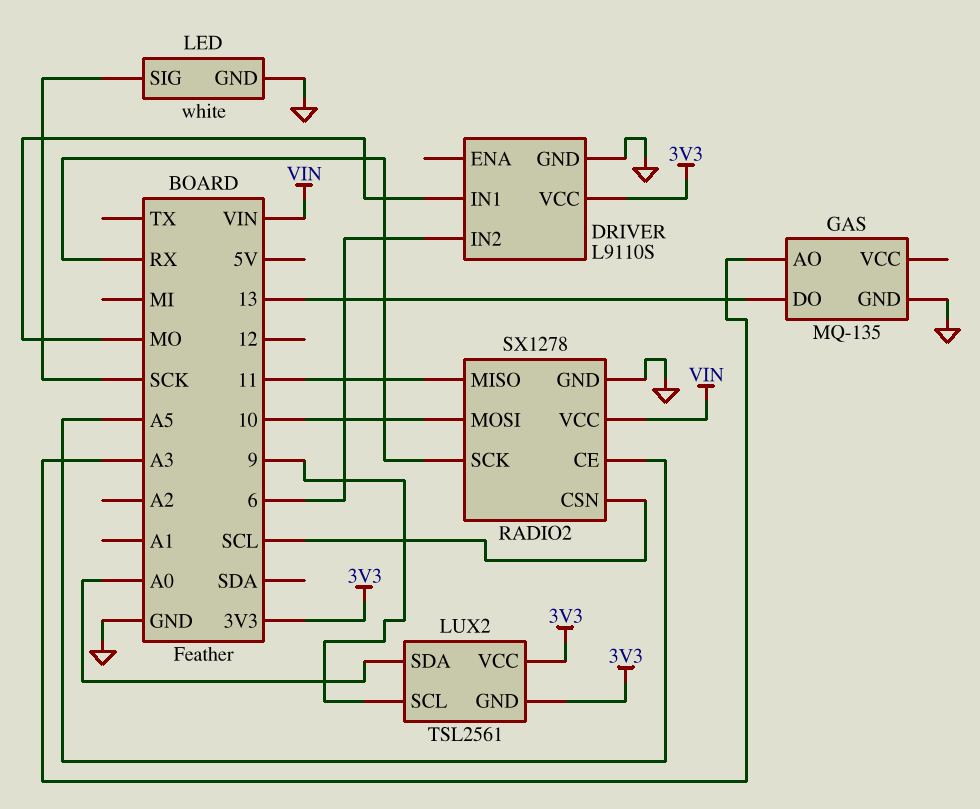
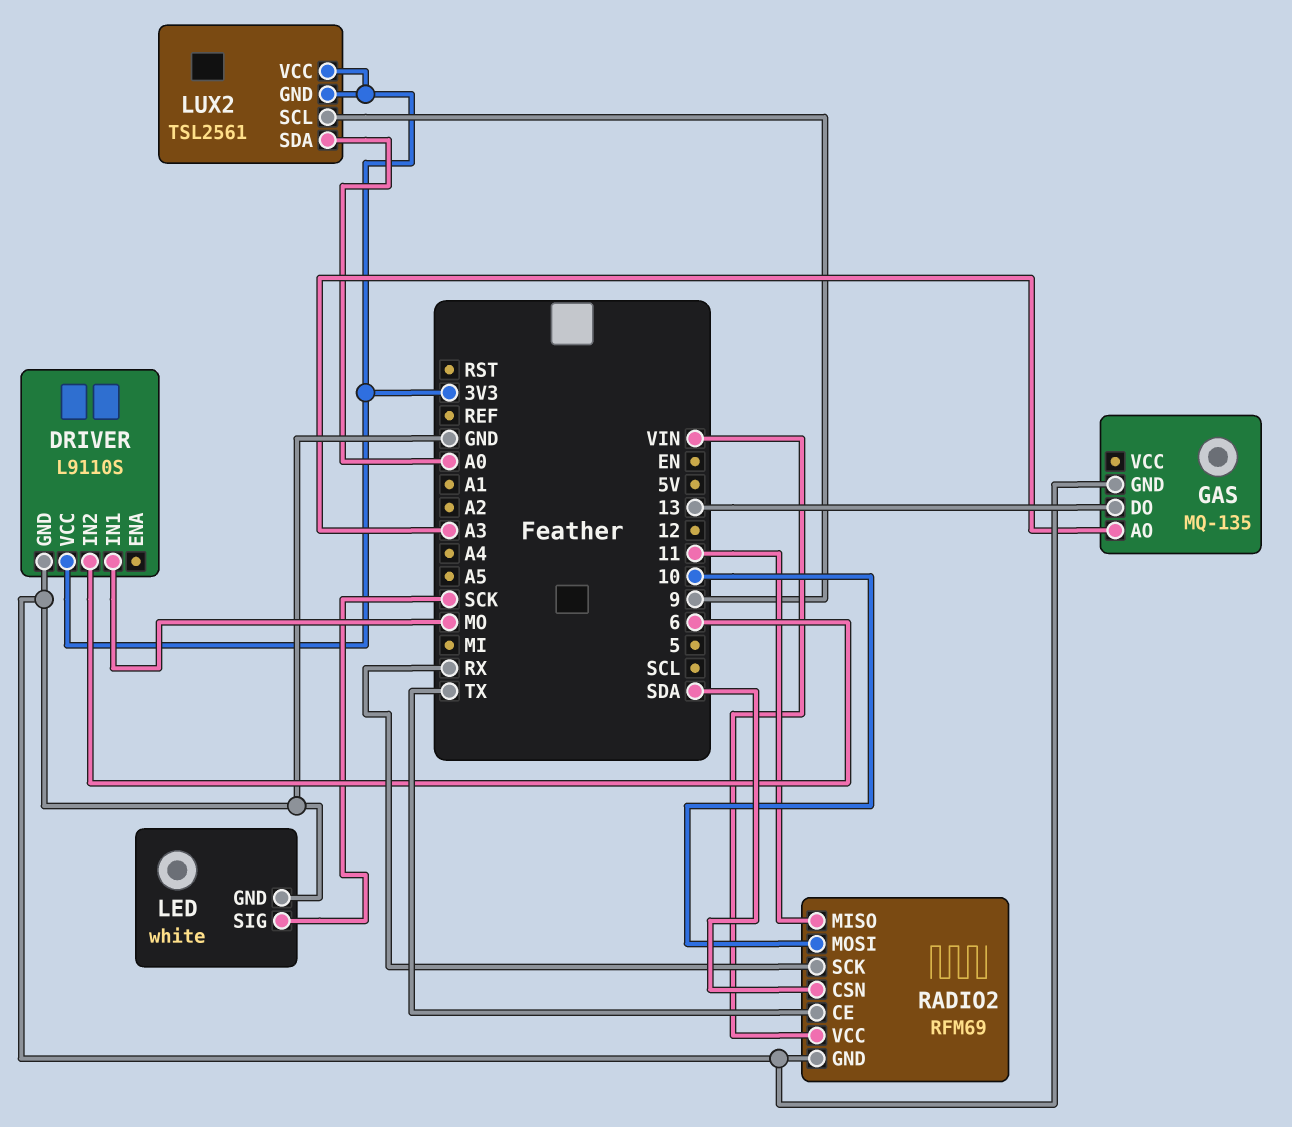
RADIO2: SX1278 -> RFM69
RADIO2 pin CE: A5 -> TX
RADIO2 pin CSN: SCL -> SDA

